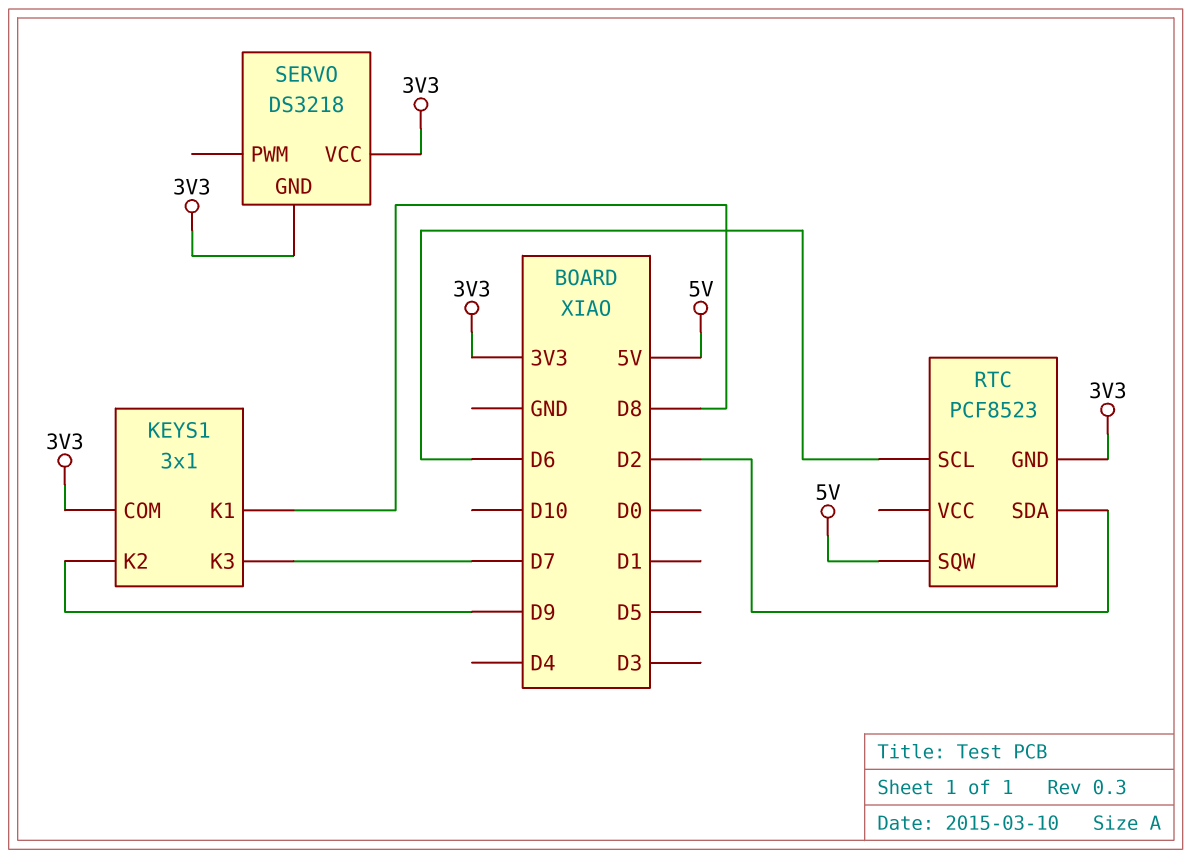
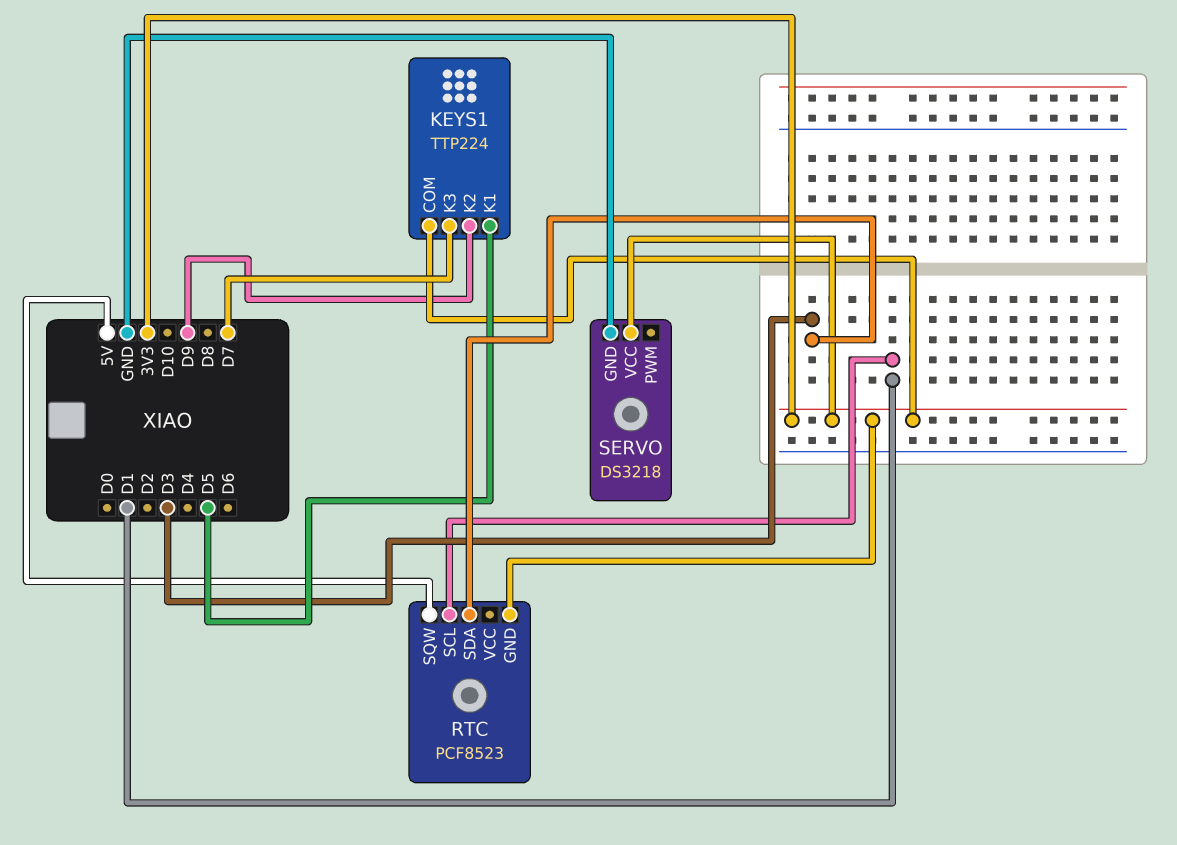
KEYS1: 3x1 -> TTP224
KEYS1 pin K1: D8 -> D5
RTC pin SCL: D6 -> D1
RTC pin SDA: D2 -> D3
SERVO pin GND: 3V3 -> GND

